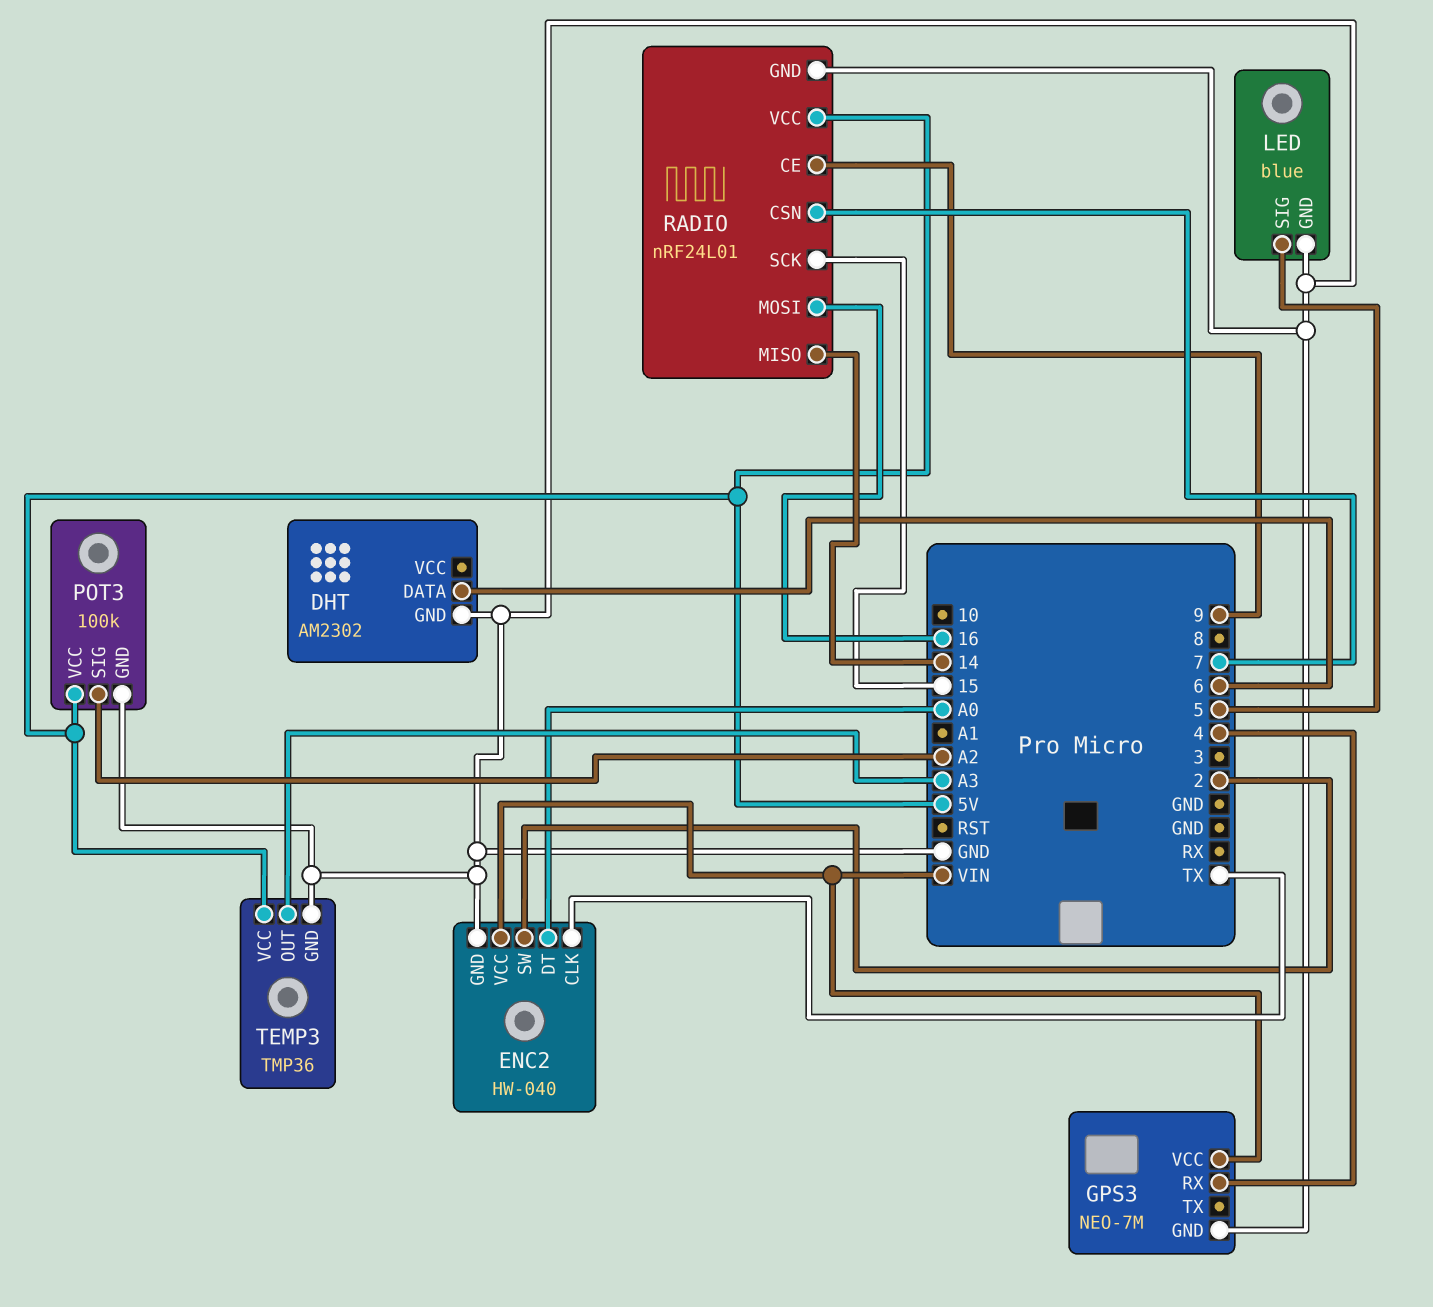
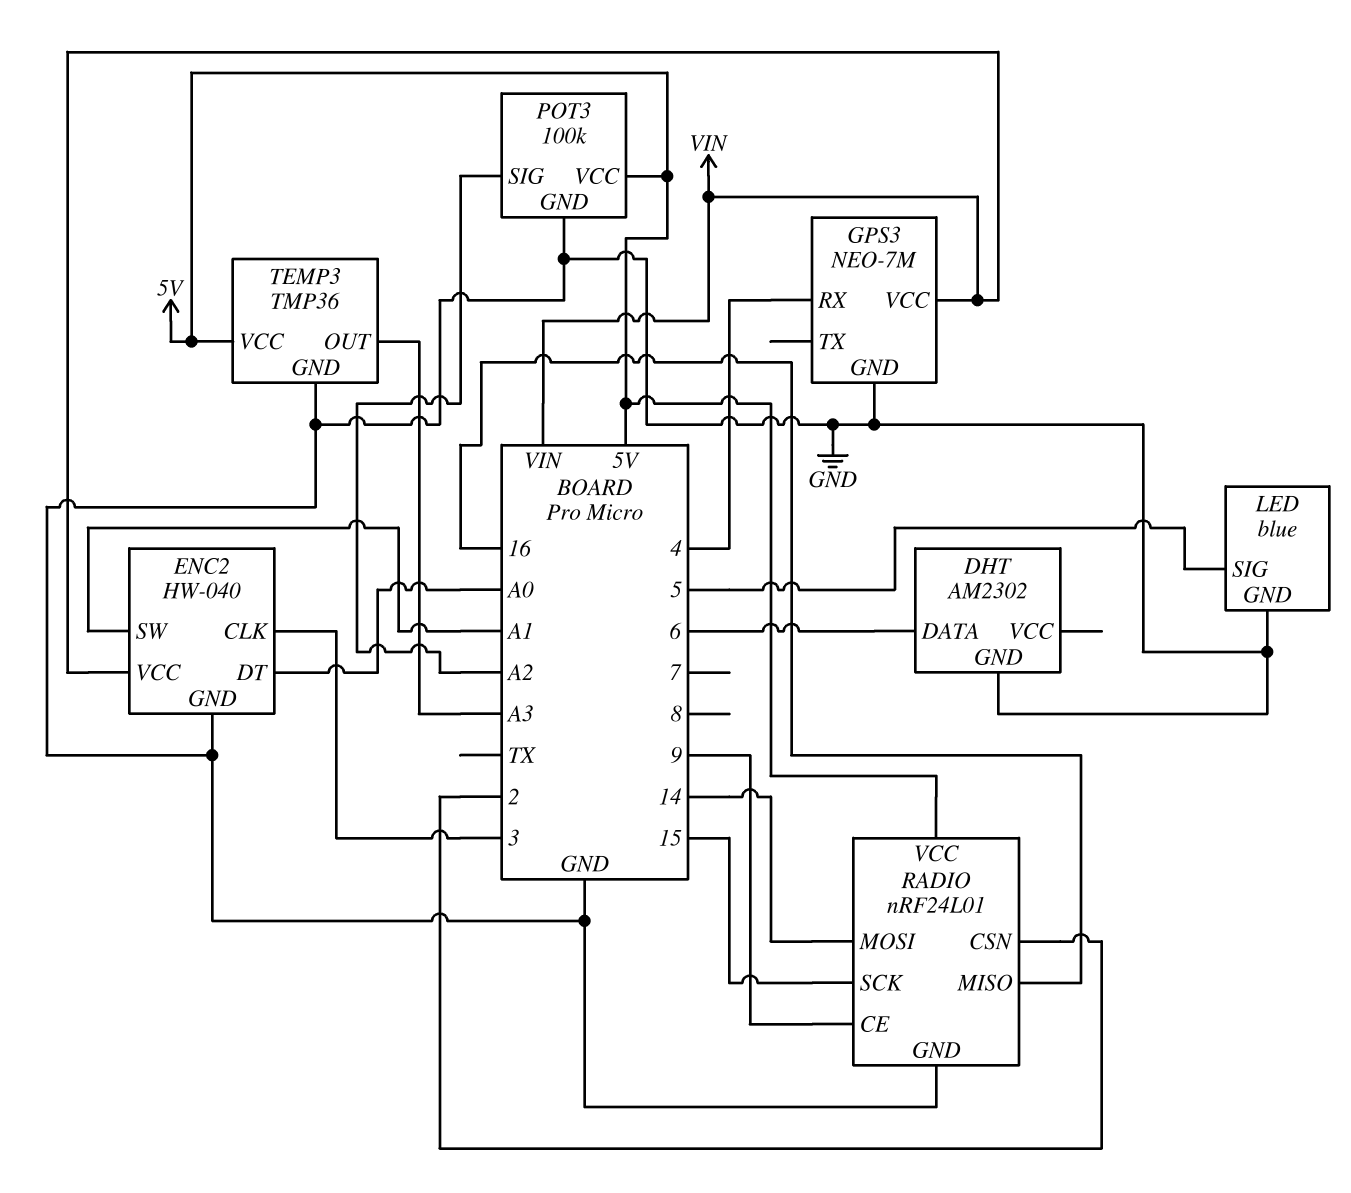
ENC2 pin CLK: TX -> 3
ENC2 pin SW: 2 -> A1
RADIO pin CSN: 7 -> 2
RADIO pin MISO: 14 -> 16
RADIO pin MOSI: 16 -> 14

